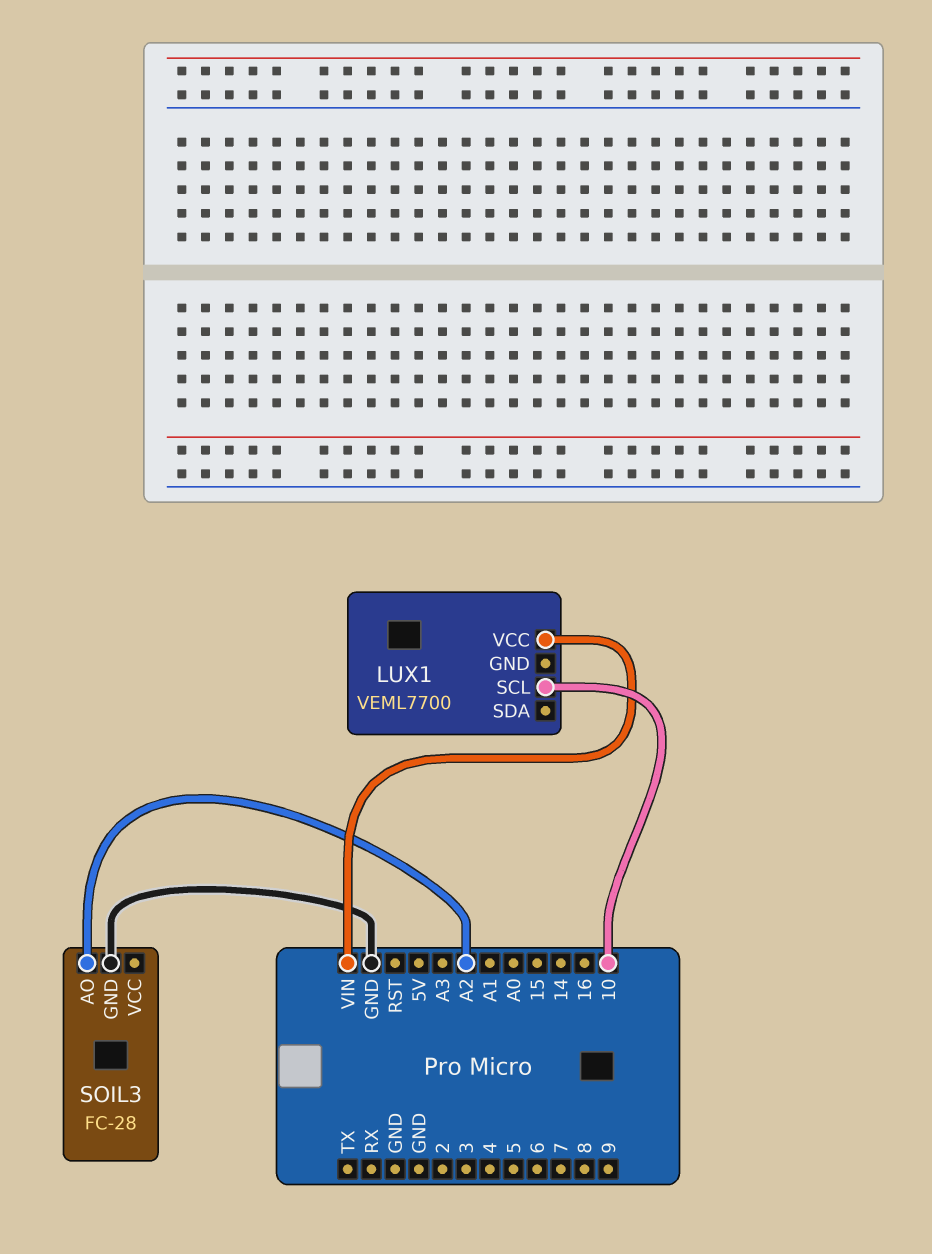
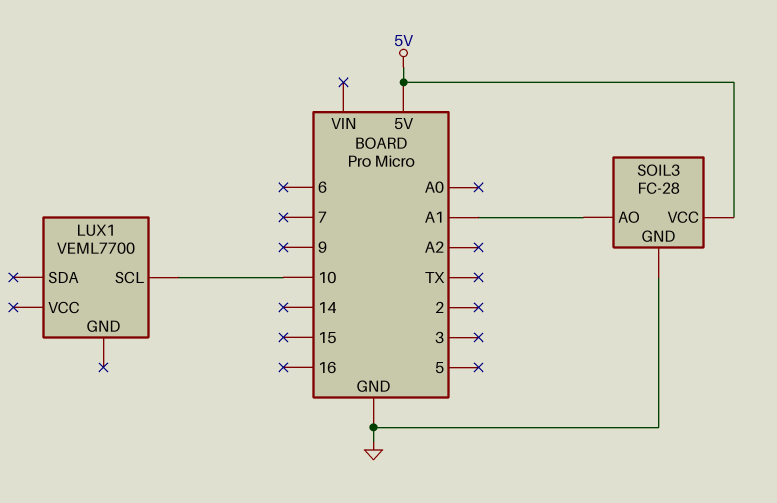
LUX1 pin VCC: VIN -> none
SOIL3 pin AO: A2 -> A1
SOIL3 pin VCC: none -> 5V

